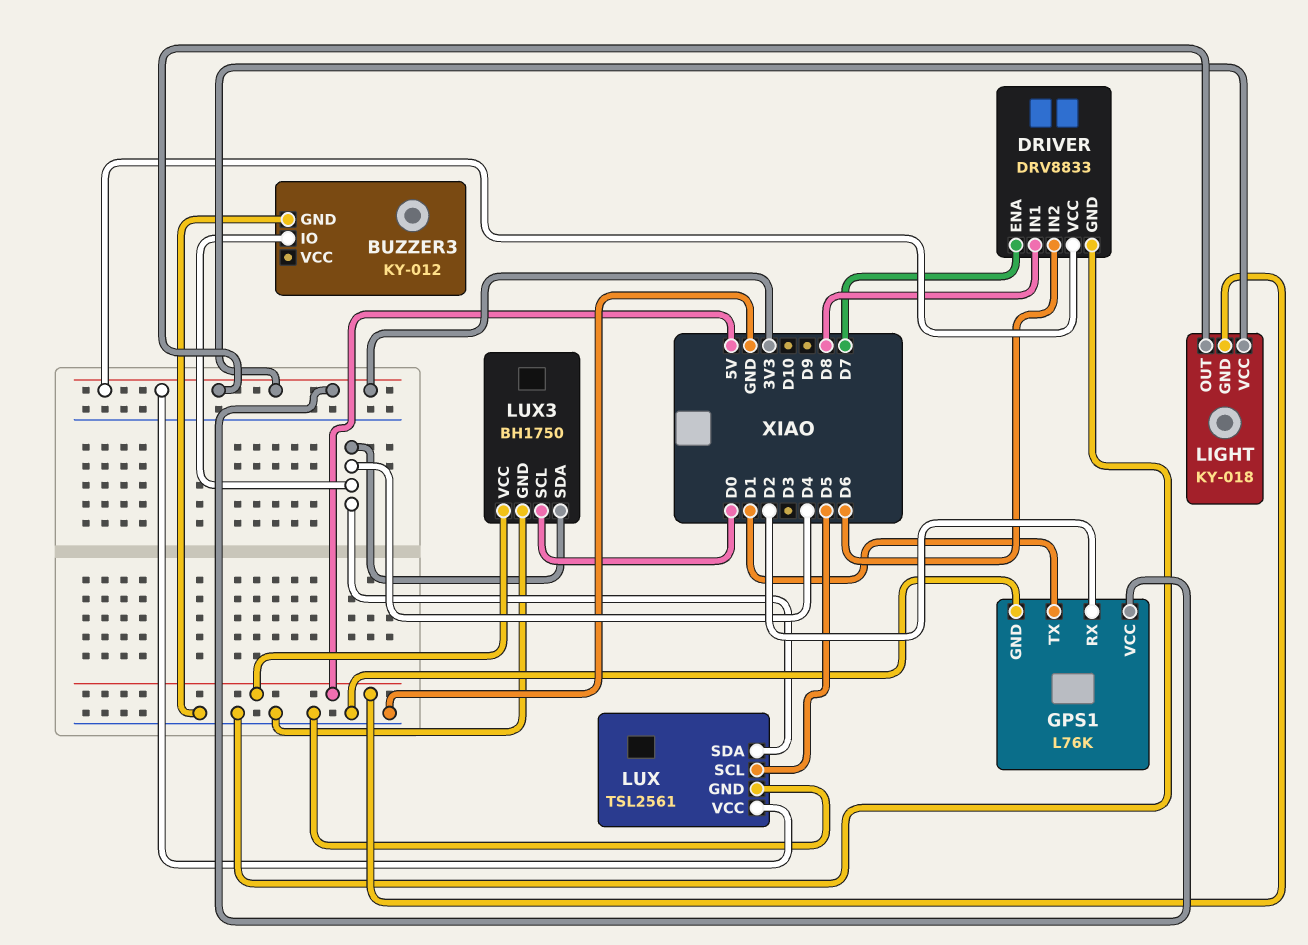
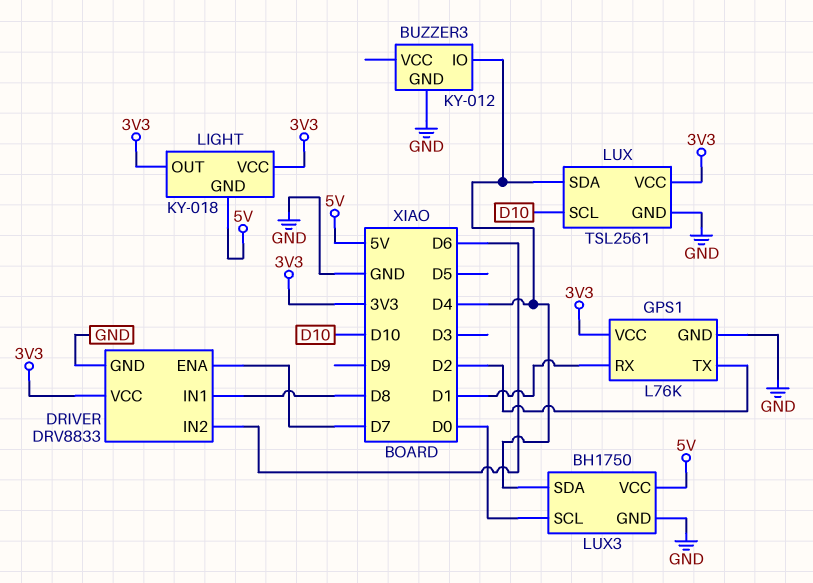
GPS1 pin RX: D2 -> D1
GPS1 pin TX: D1 -> D2
LUX pin SCL: D5 -> D10

